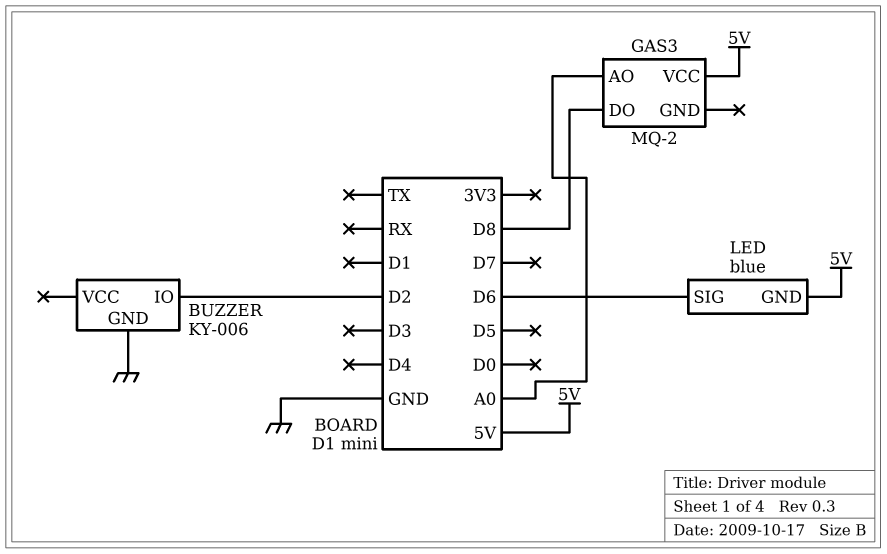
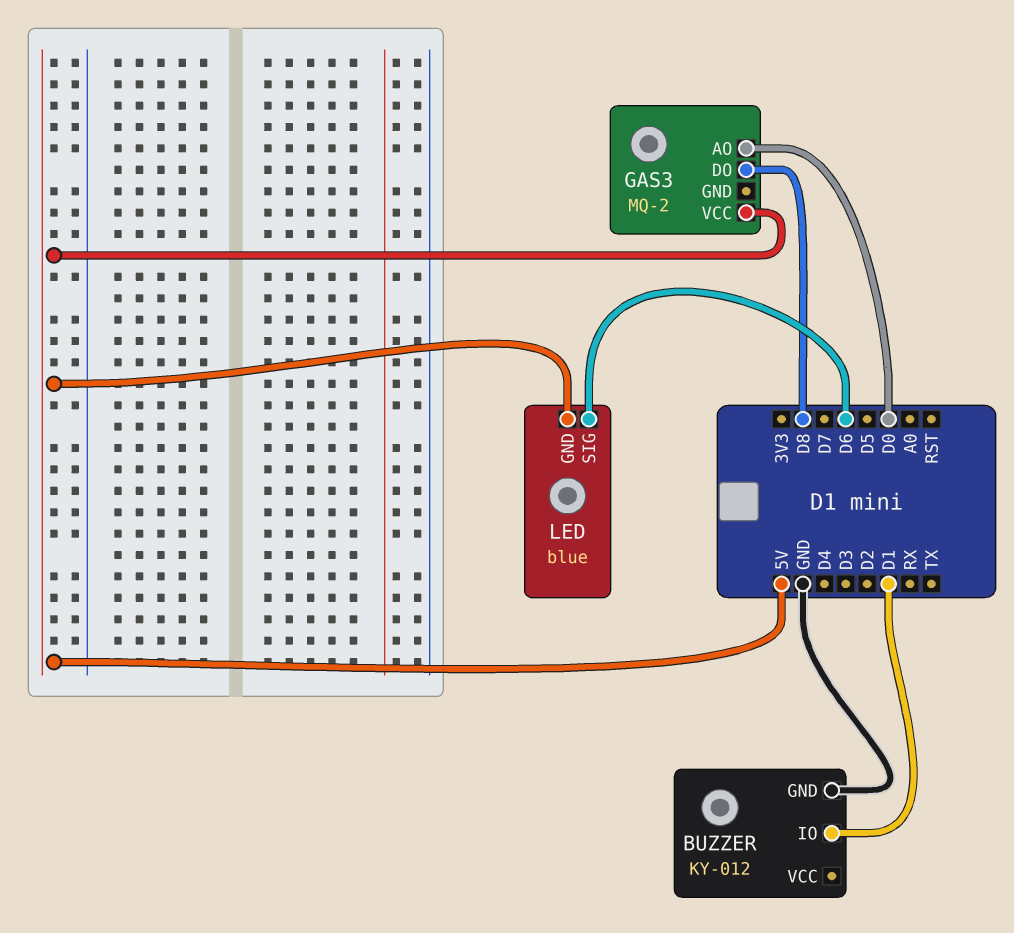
BUZZER: KY-006 -> KY-012
BUZZER pin IO: D2 -> D1
GAS3 pin AO: A0 -> D0

